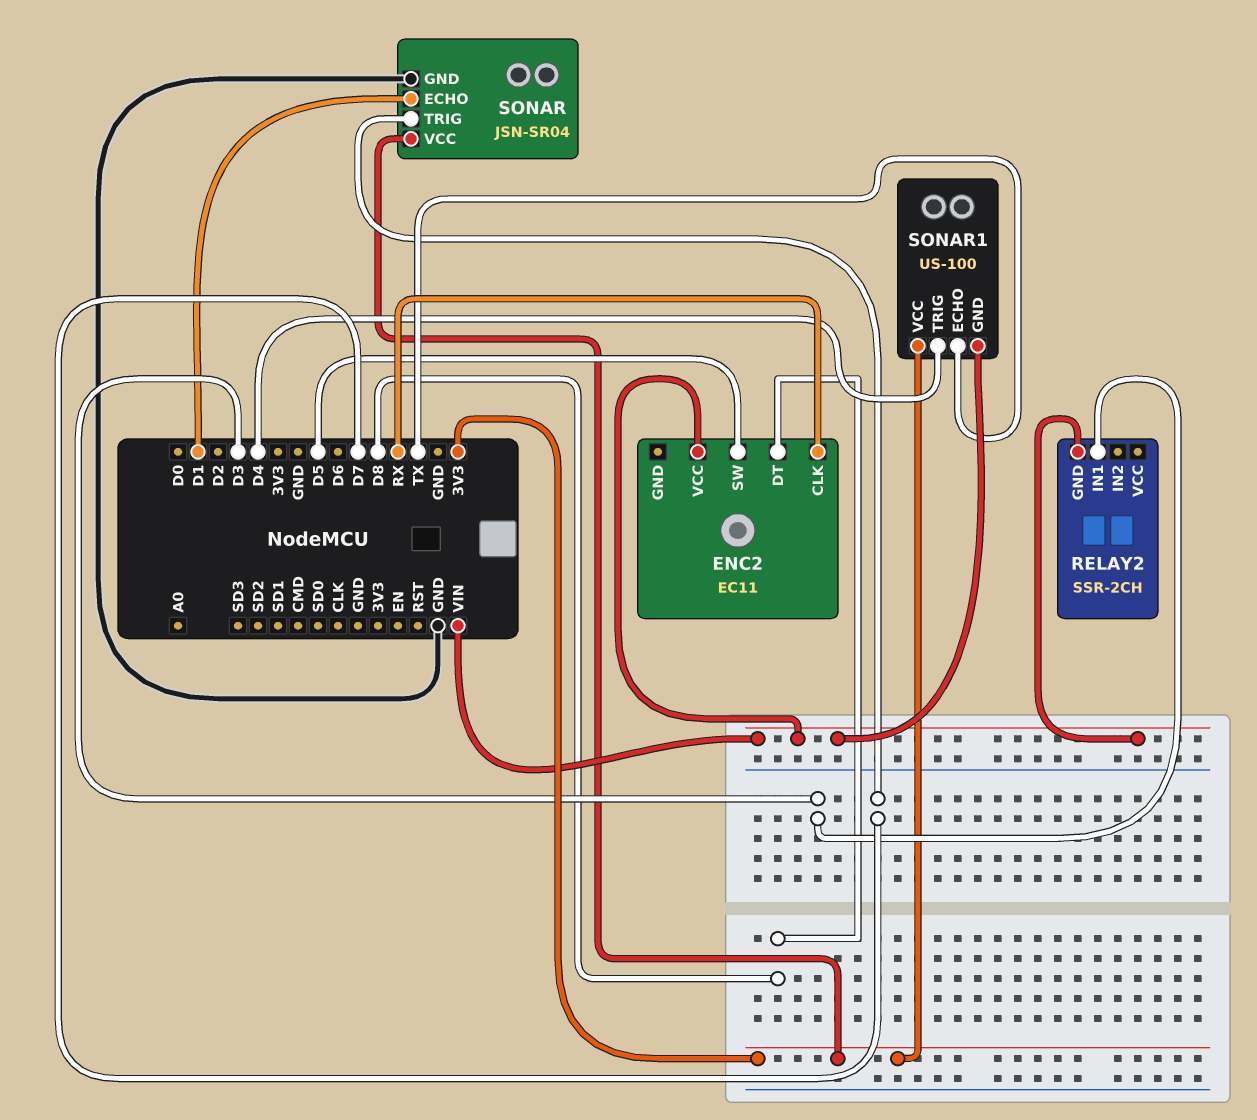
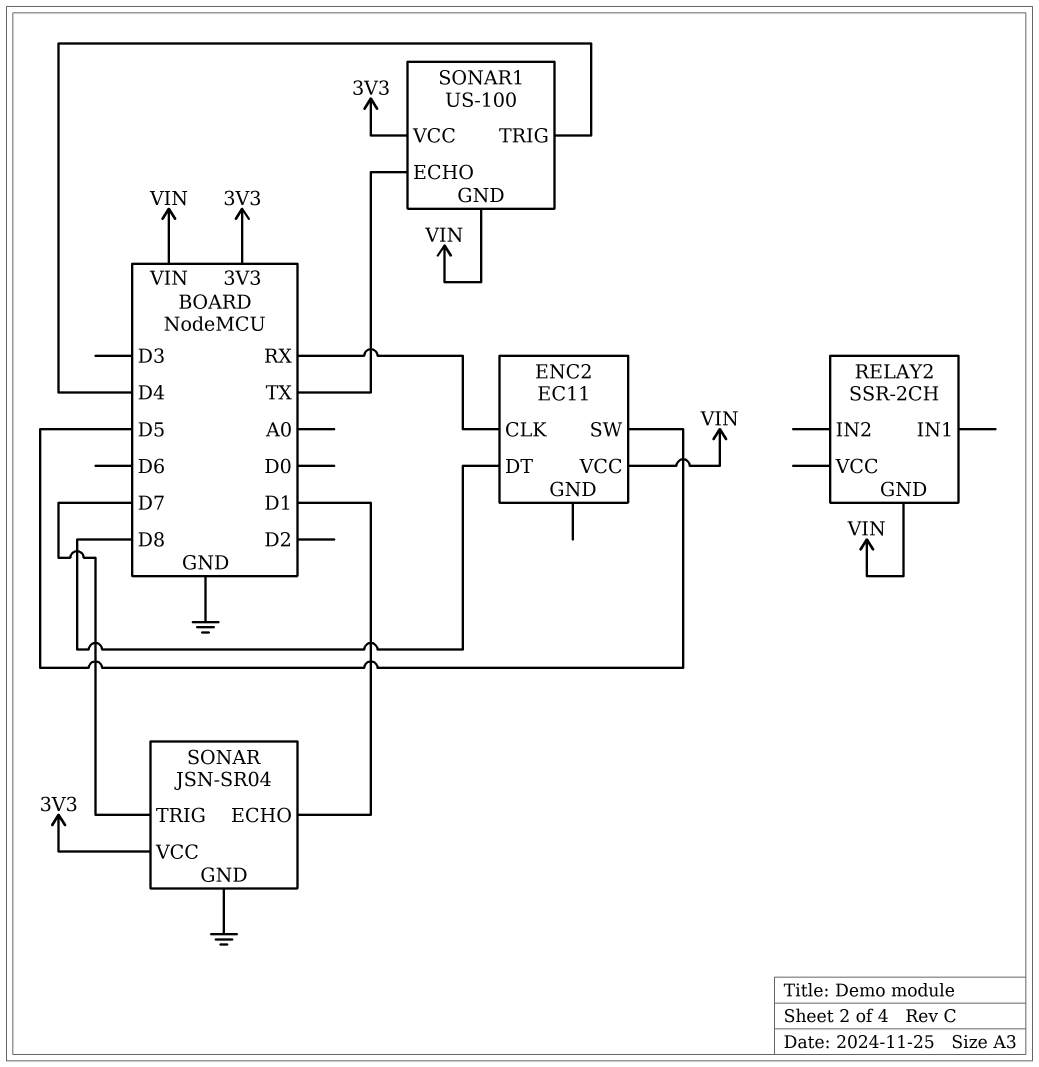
RELAY2 pin IN1: D3 -> none

